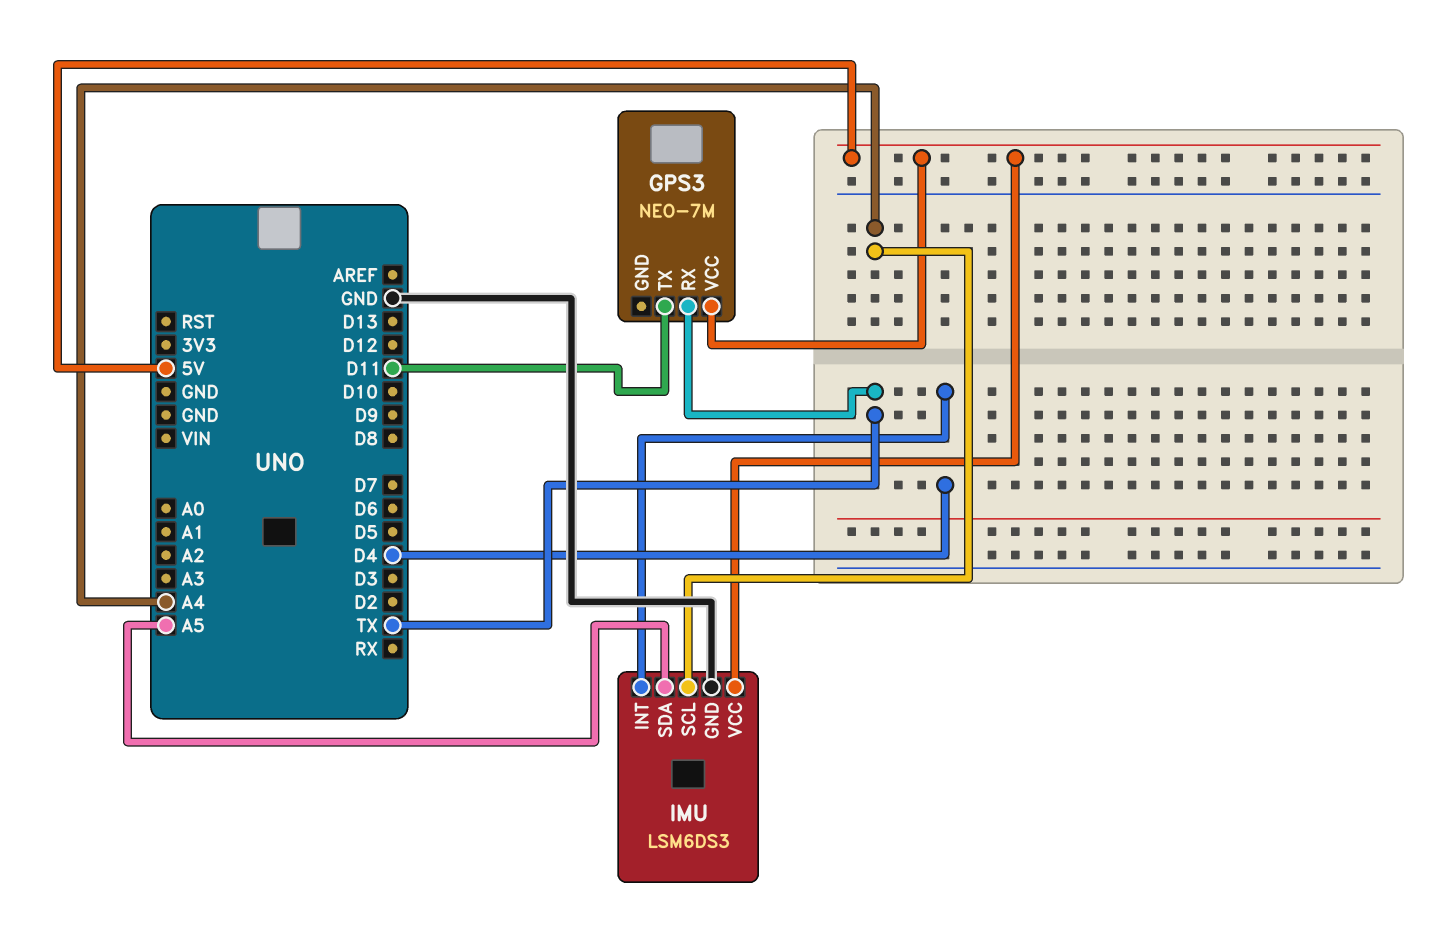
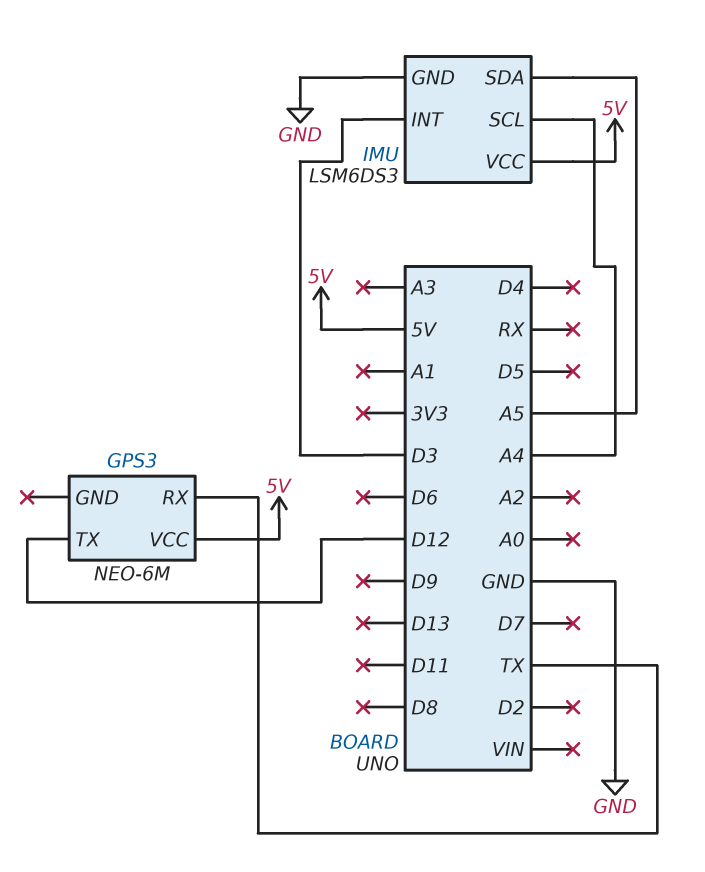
GPS3: NEO-7M -> NEO-6M
GPS3 pin TX: D11 -> D12
IMU pin INT: D4 -> D3

